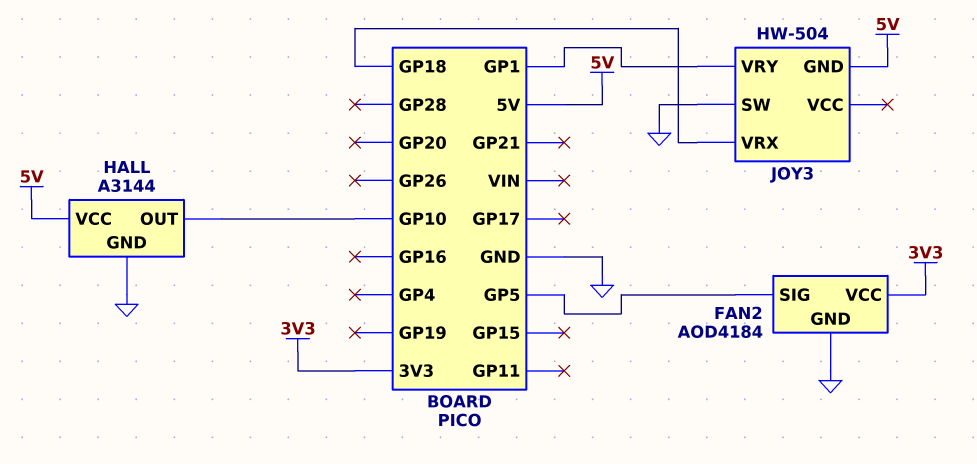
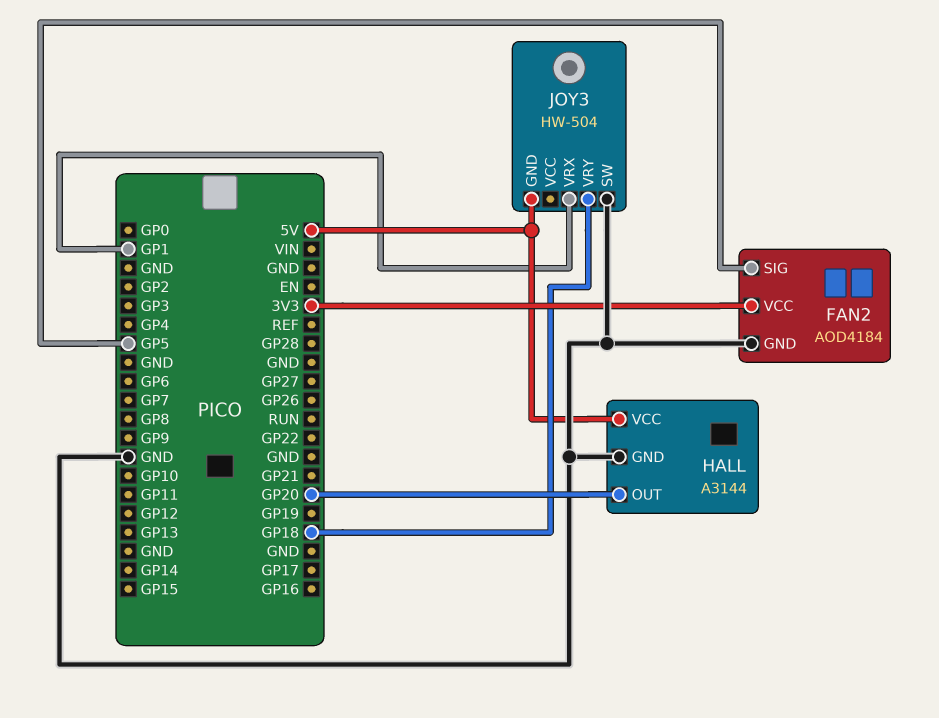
HALL pin OUT: GP10 -> GP20
JOY3 pin VRX: GP18 -> GP1
JOY3 pin VRY: GP1 -> GP18

